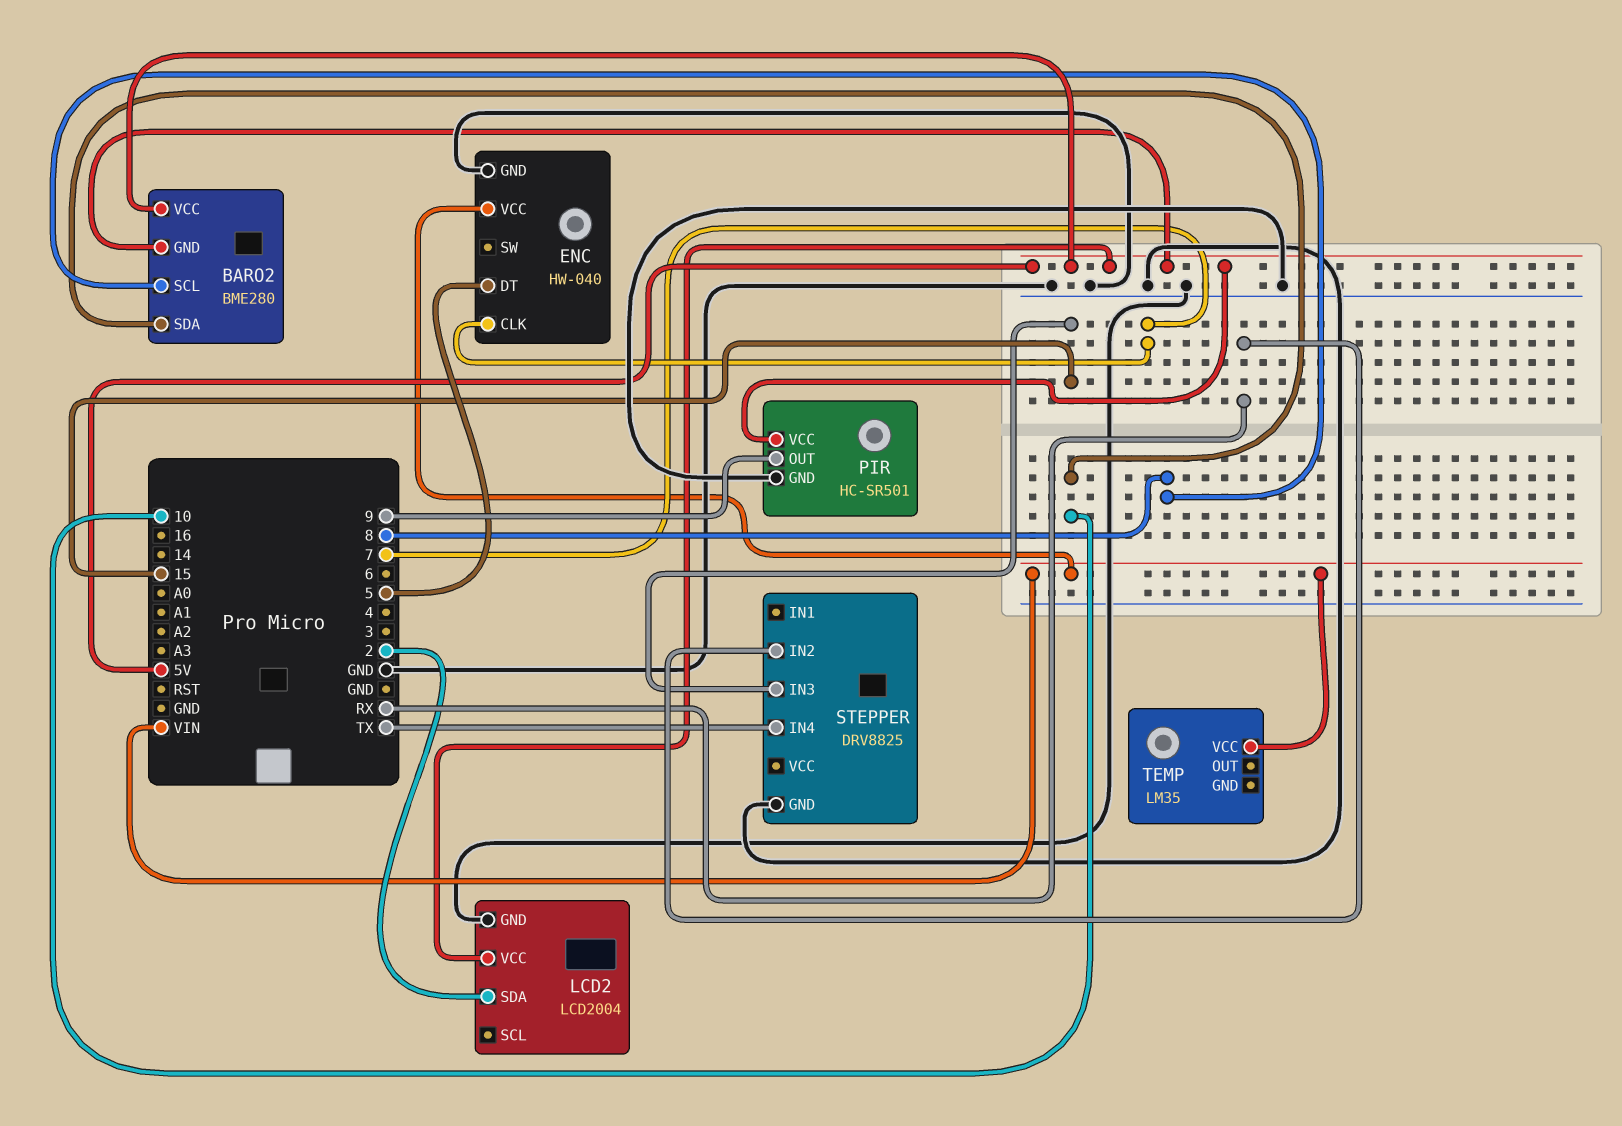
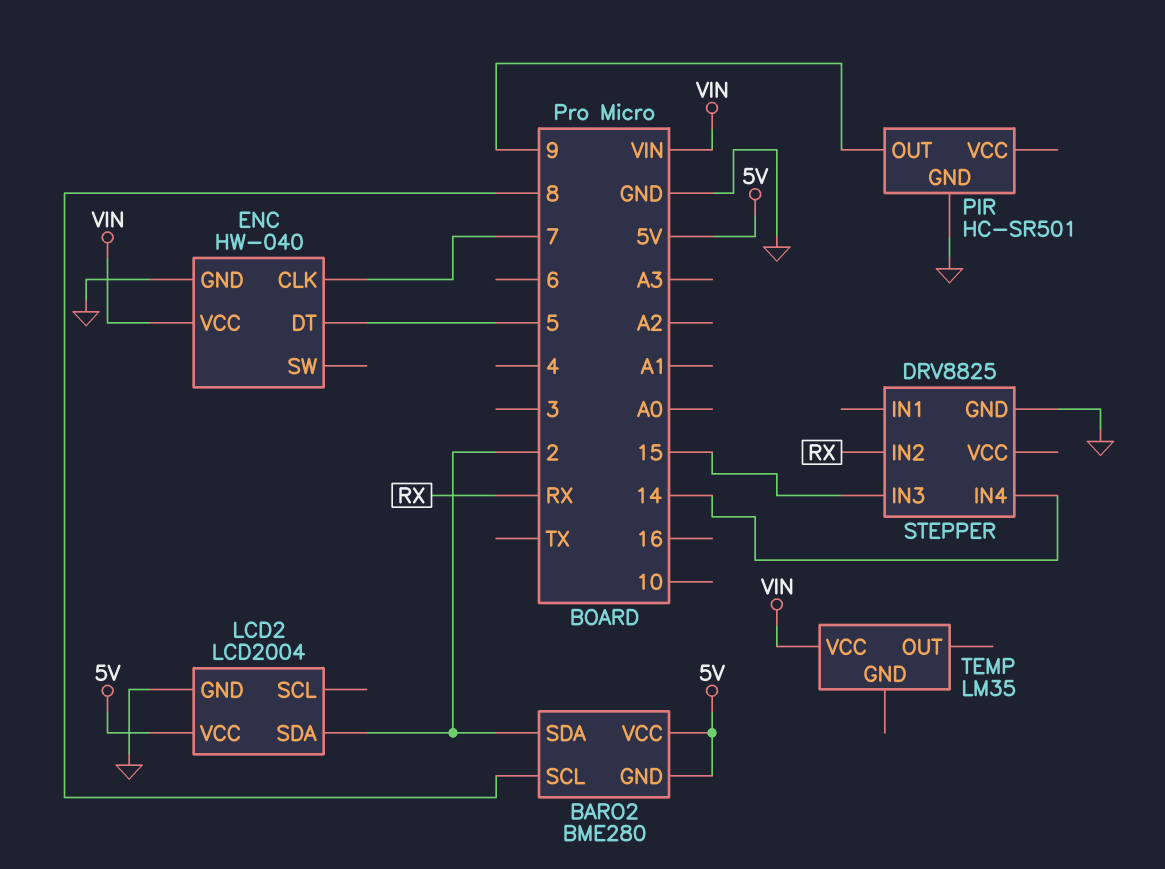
BARO2 pin SDA: 10 -> 2
PIR pin VCC: 5V -> none
STEPPER pin IN4: TX -> 14

